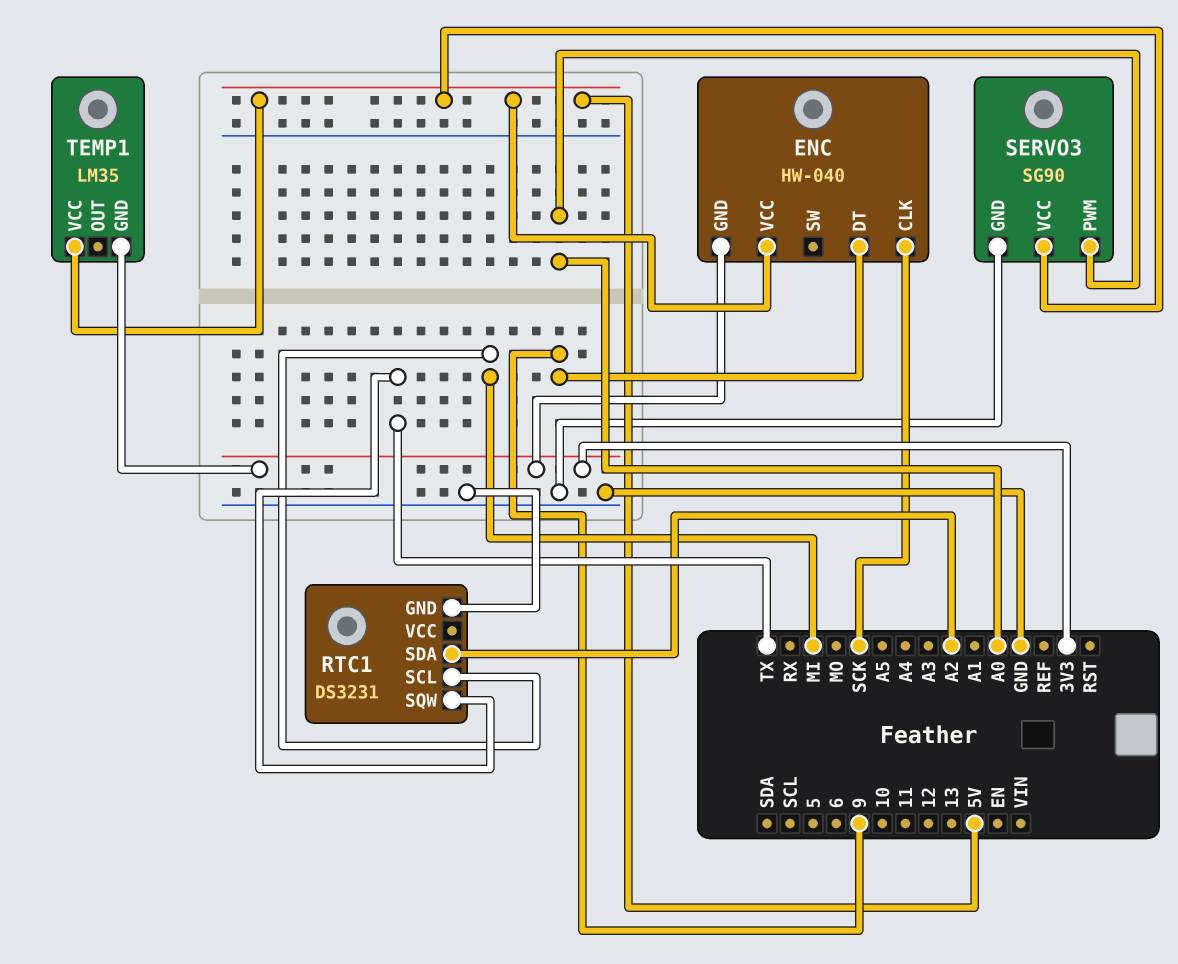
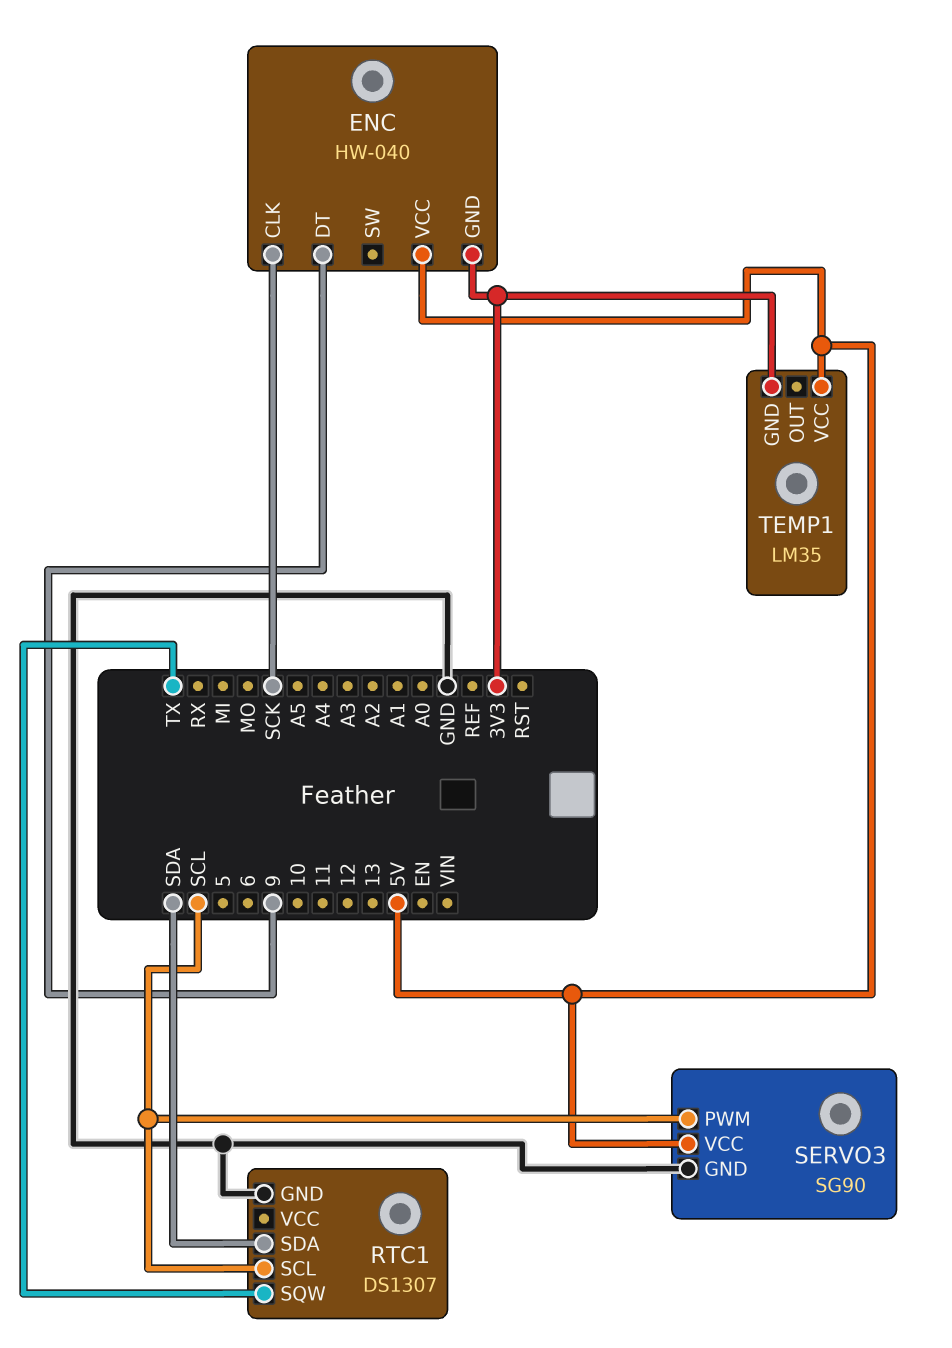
RTC1: DS3231 -> DS1307
RTC1 pin SCL: MI -> SCL
RTC1 pin SDA: A2 -> SDA
SERVO3 pin PWM: A0 -> SCL

